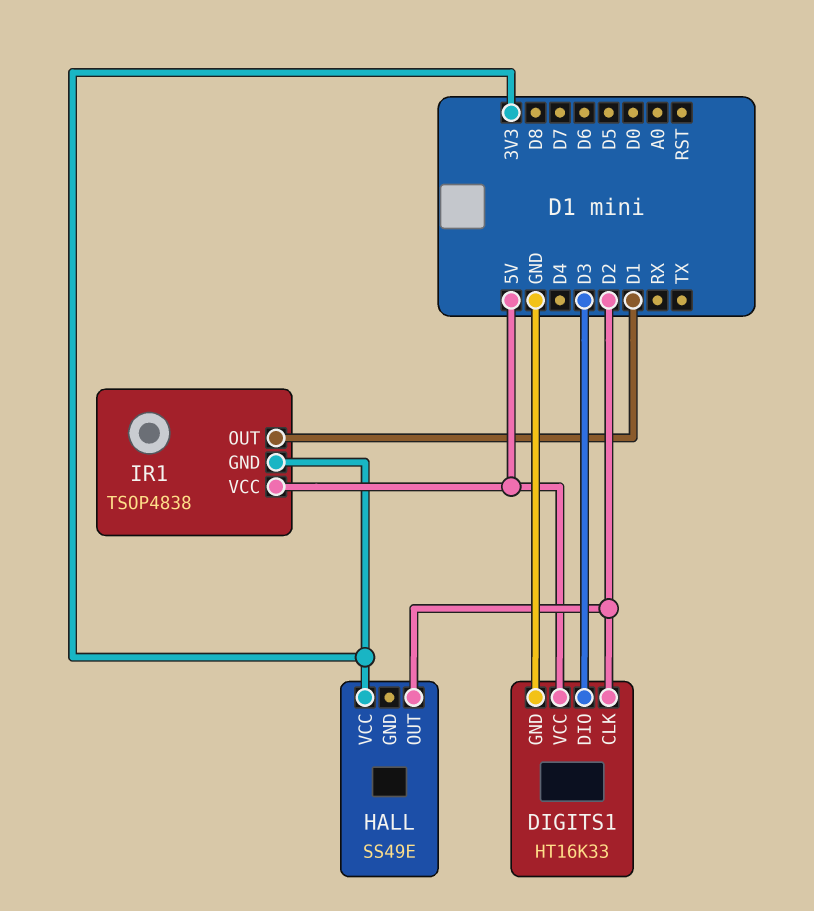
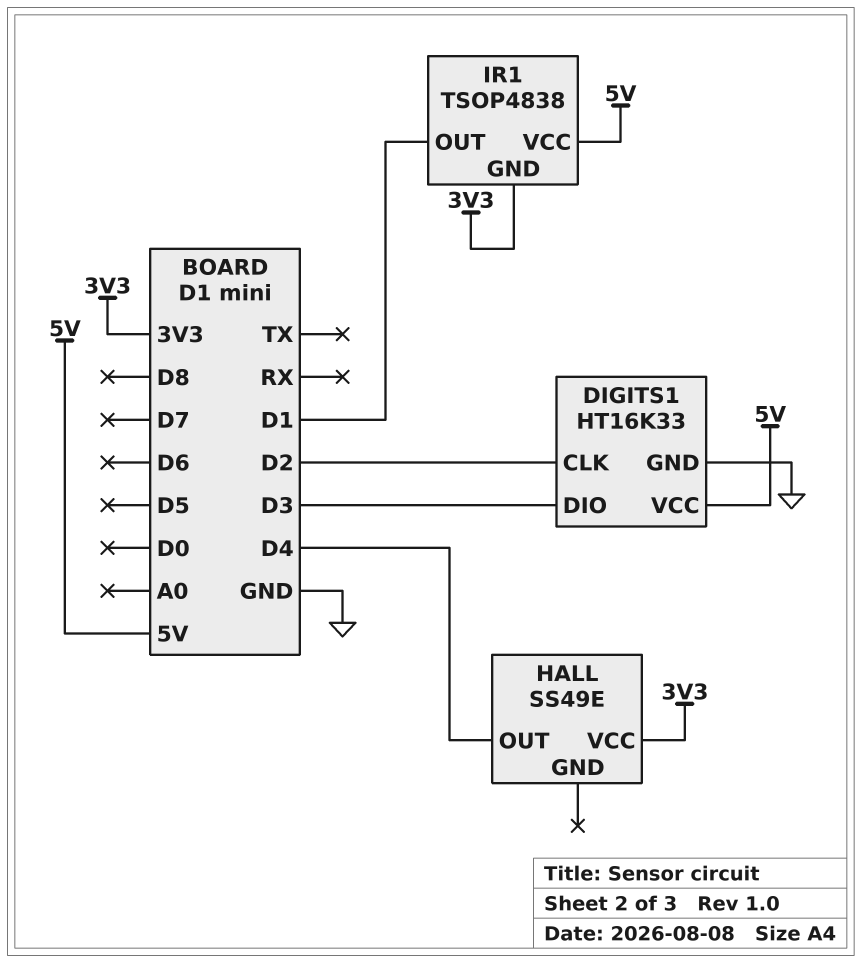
HALL pin OUT: D2 -> D4

